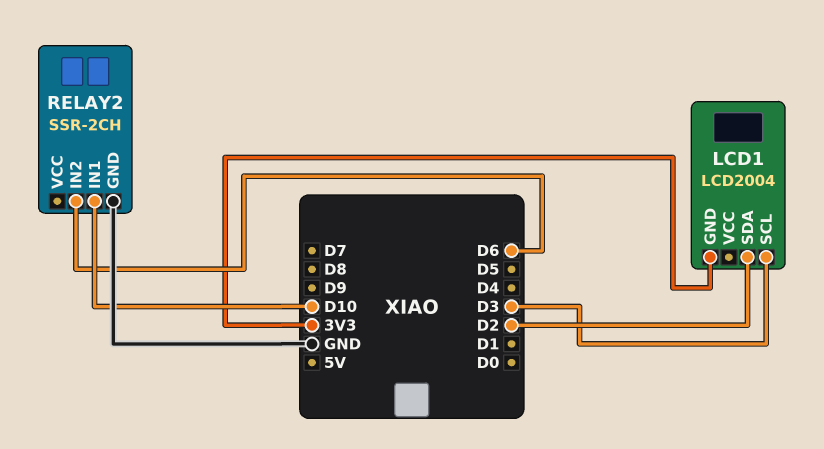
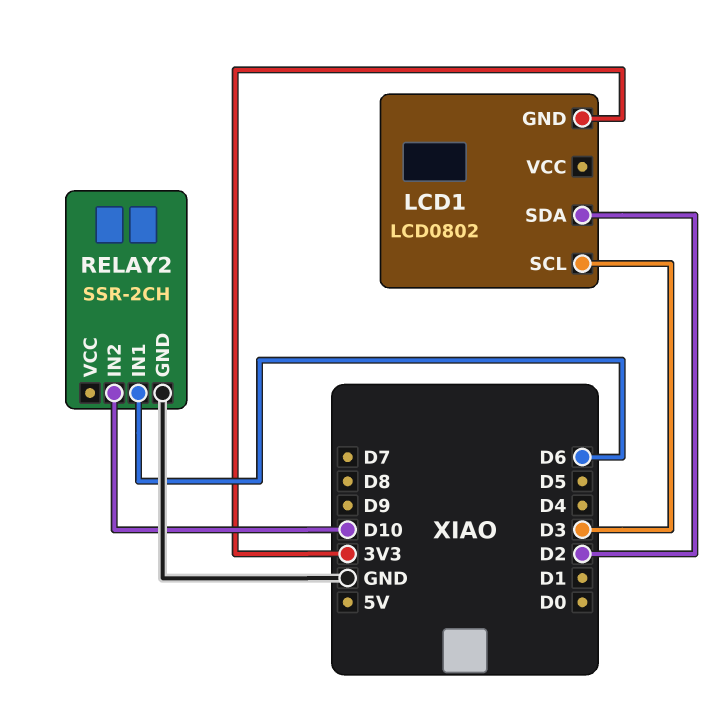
LCD1: LCD2004 -> LCD0802
RELAY2 pin IN1: D10 -> D6
RELAY2 pin IN2: D6 -> D10

